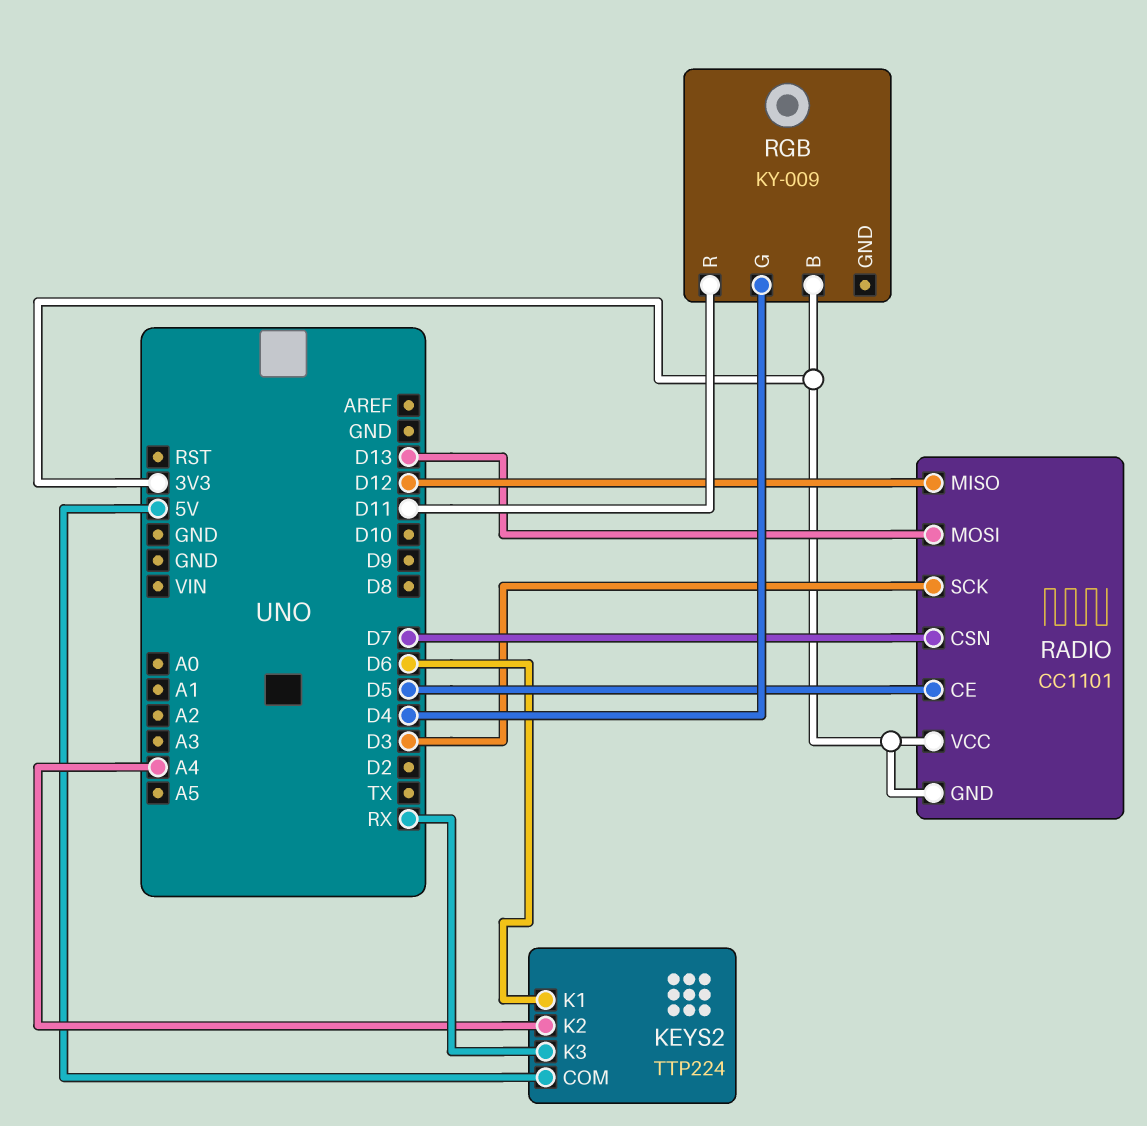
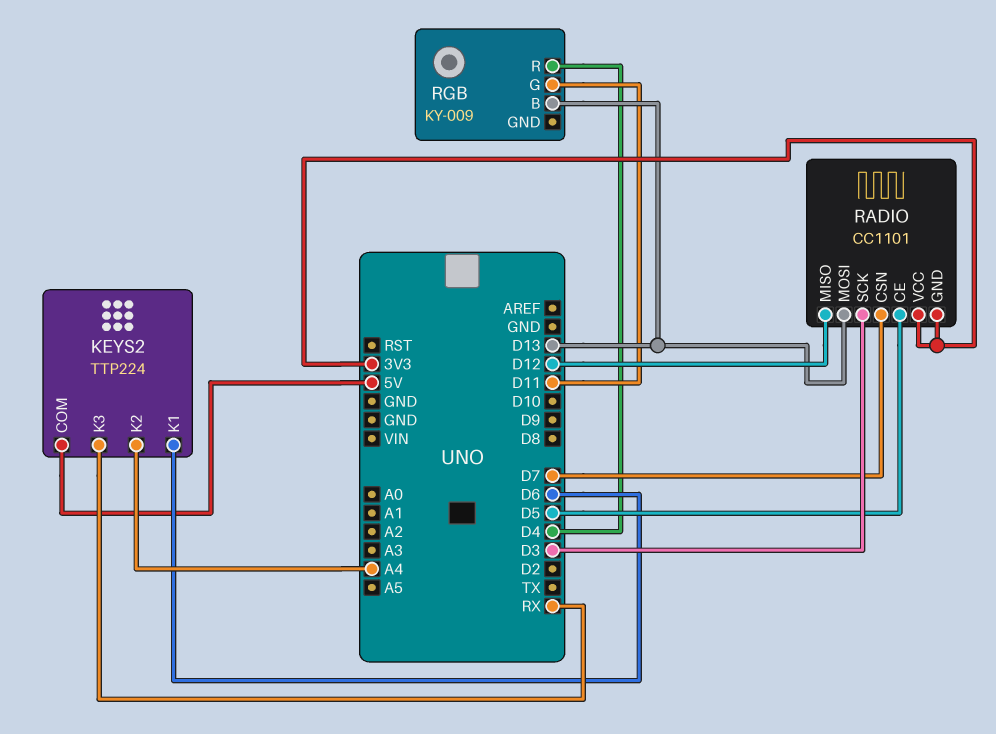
RGB pin B: 3V3 -> D13
RGB pin G: D4 -> D11
RGB pin R: D11 -> D4

